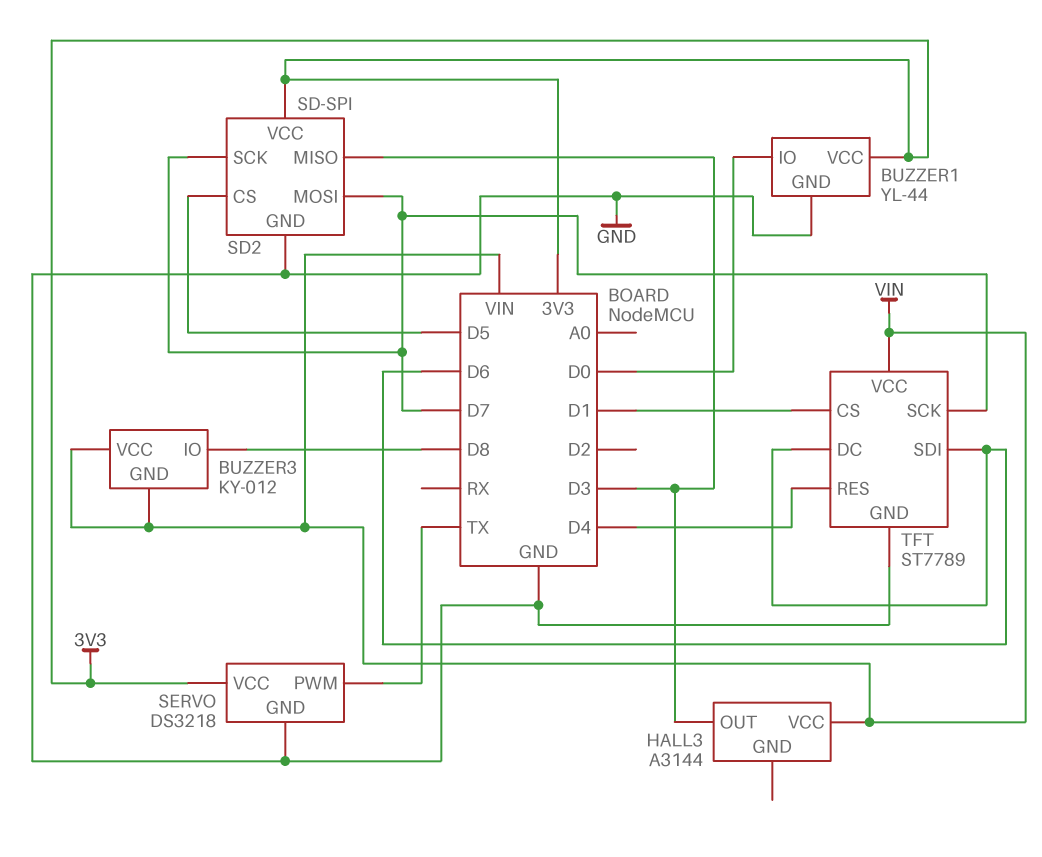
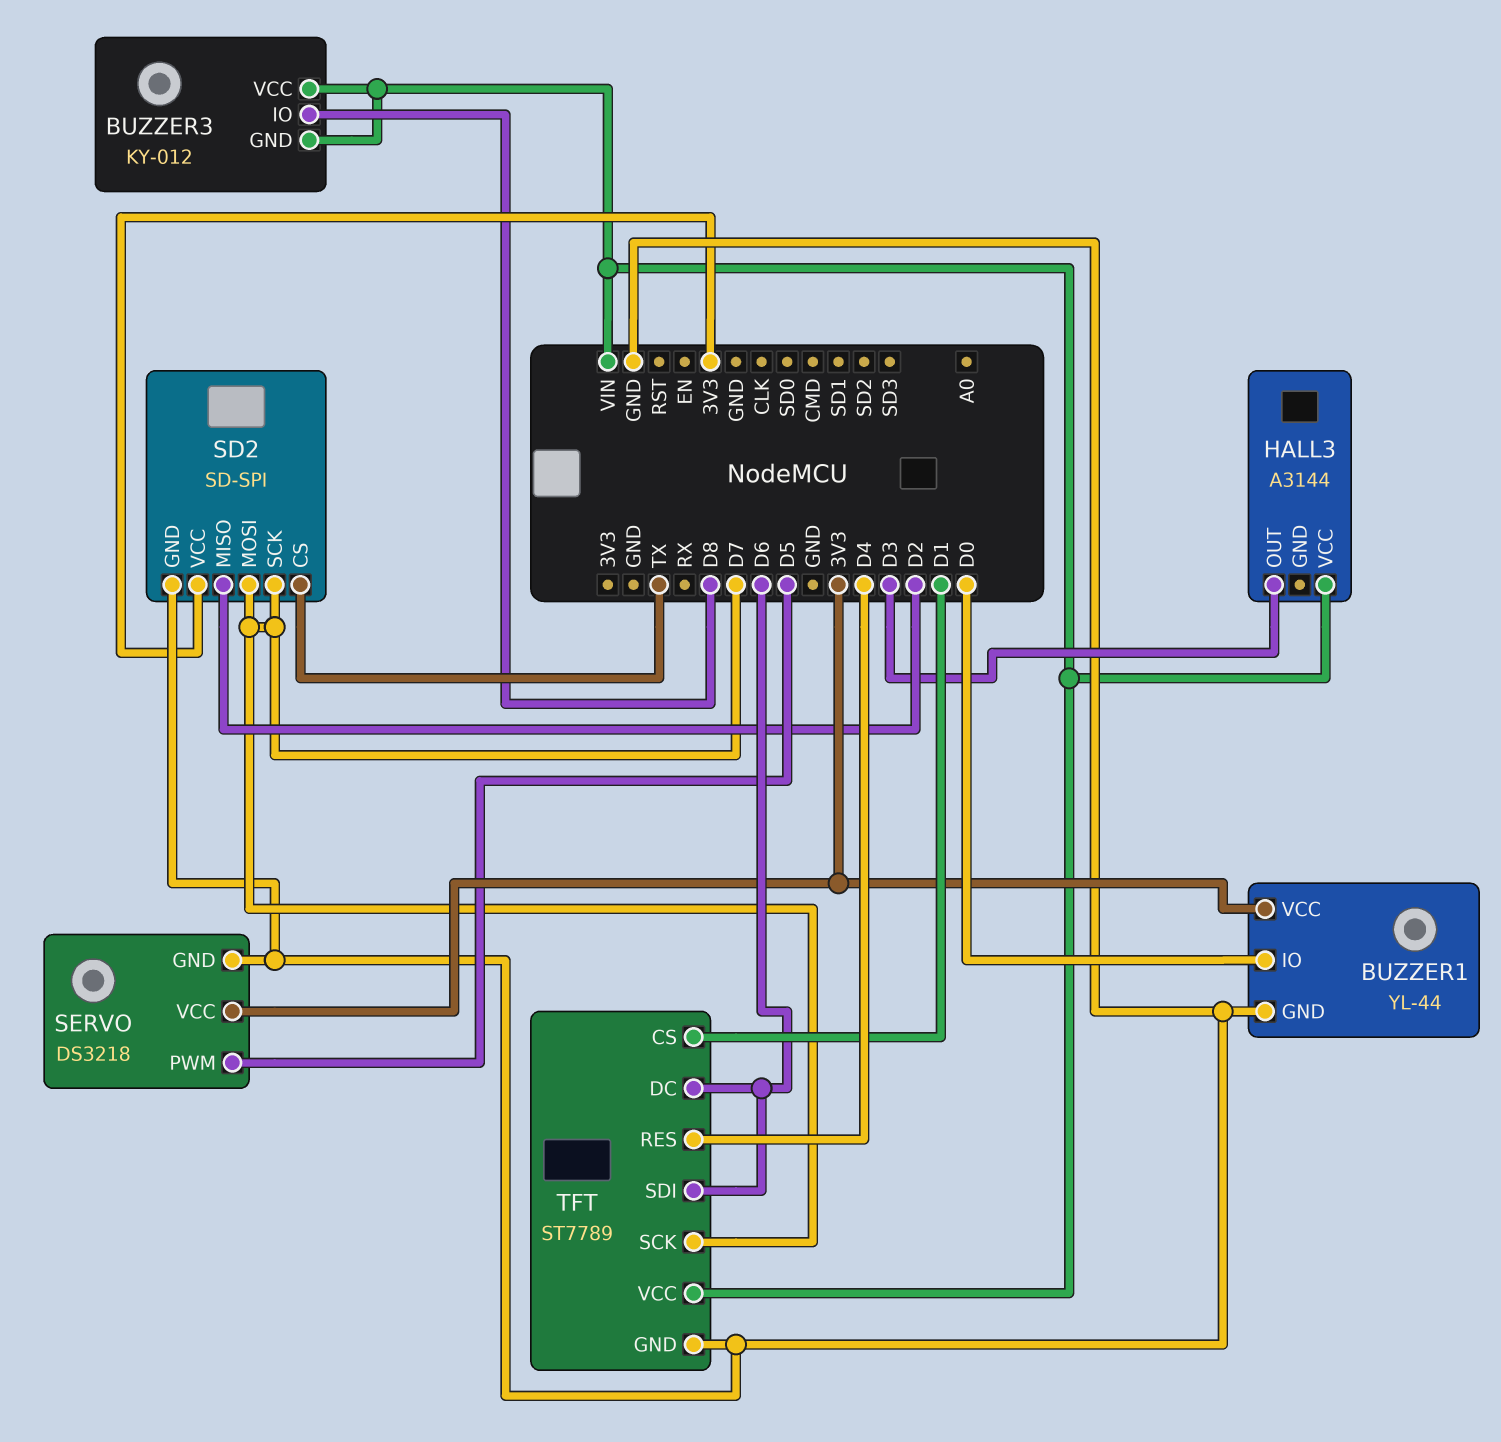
SD2 pin CS: D5 -> TX
SD2 pin MISO: D3 -> D2
SERVO pin PWM: TX -> D5

